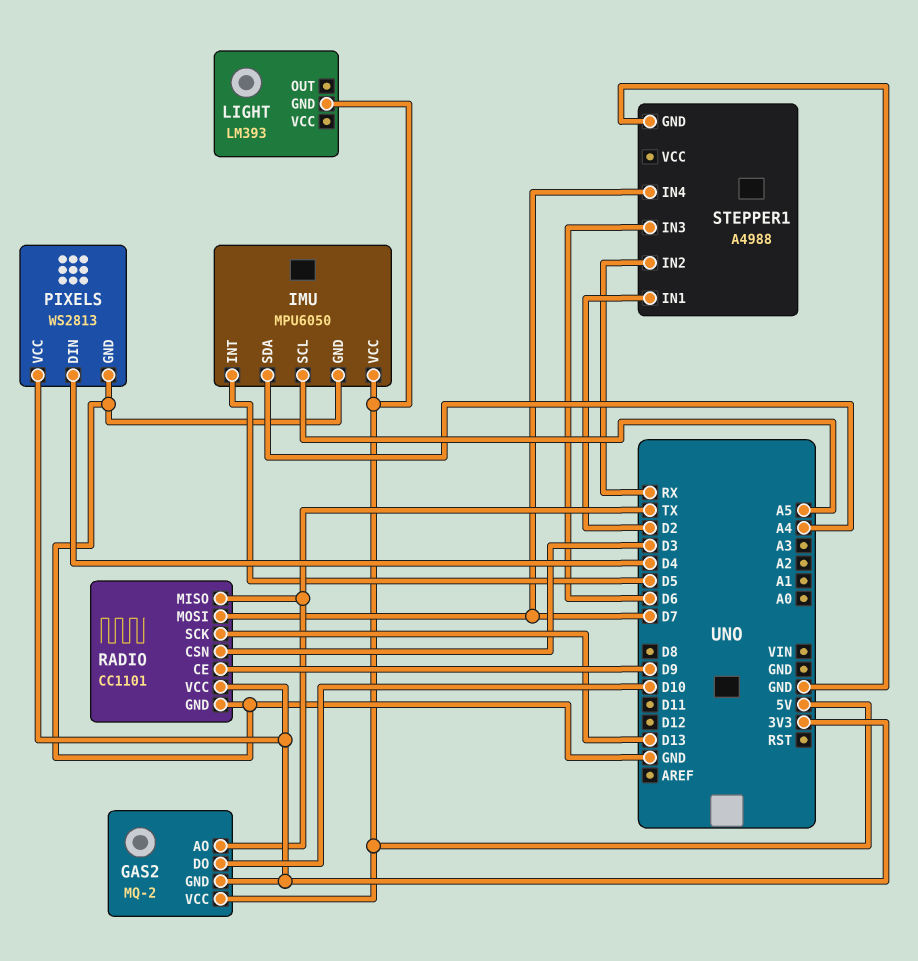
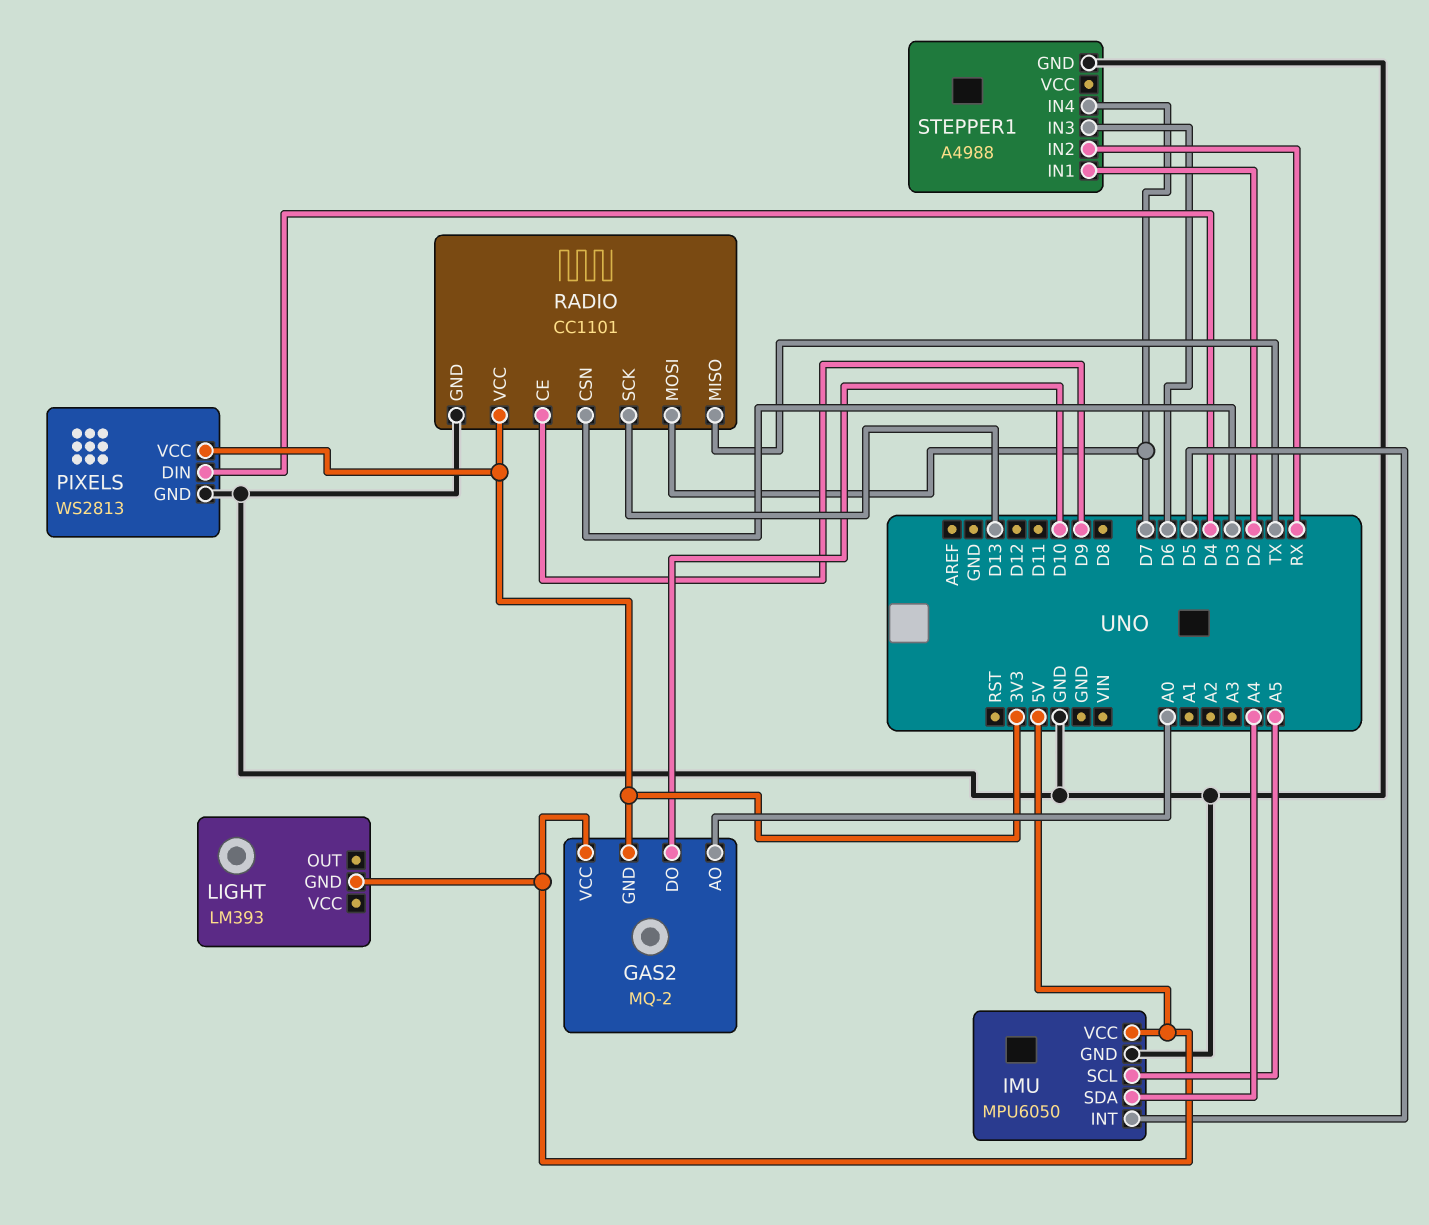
GAS2 pin AO: TX -> A0

